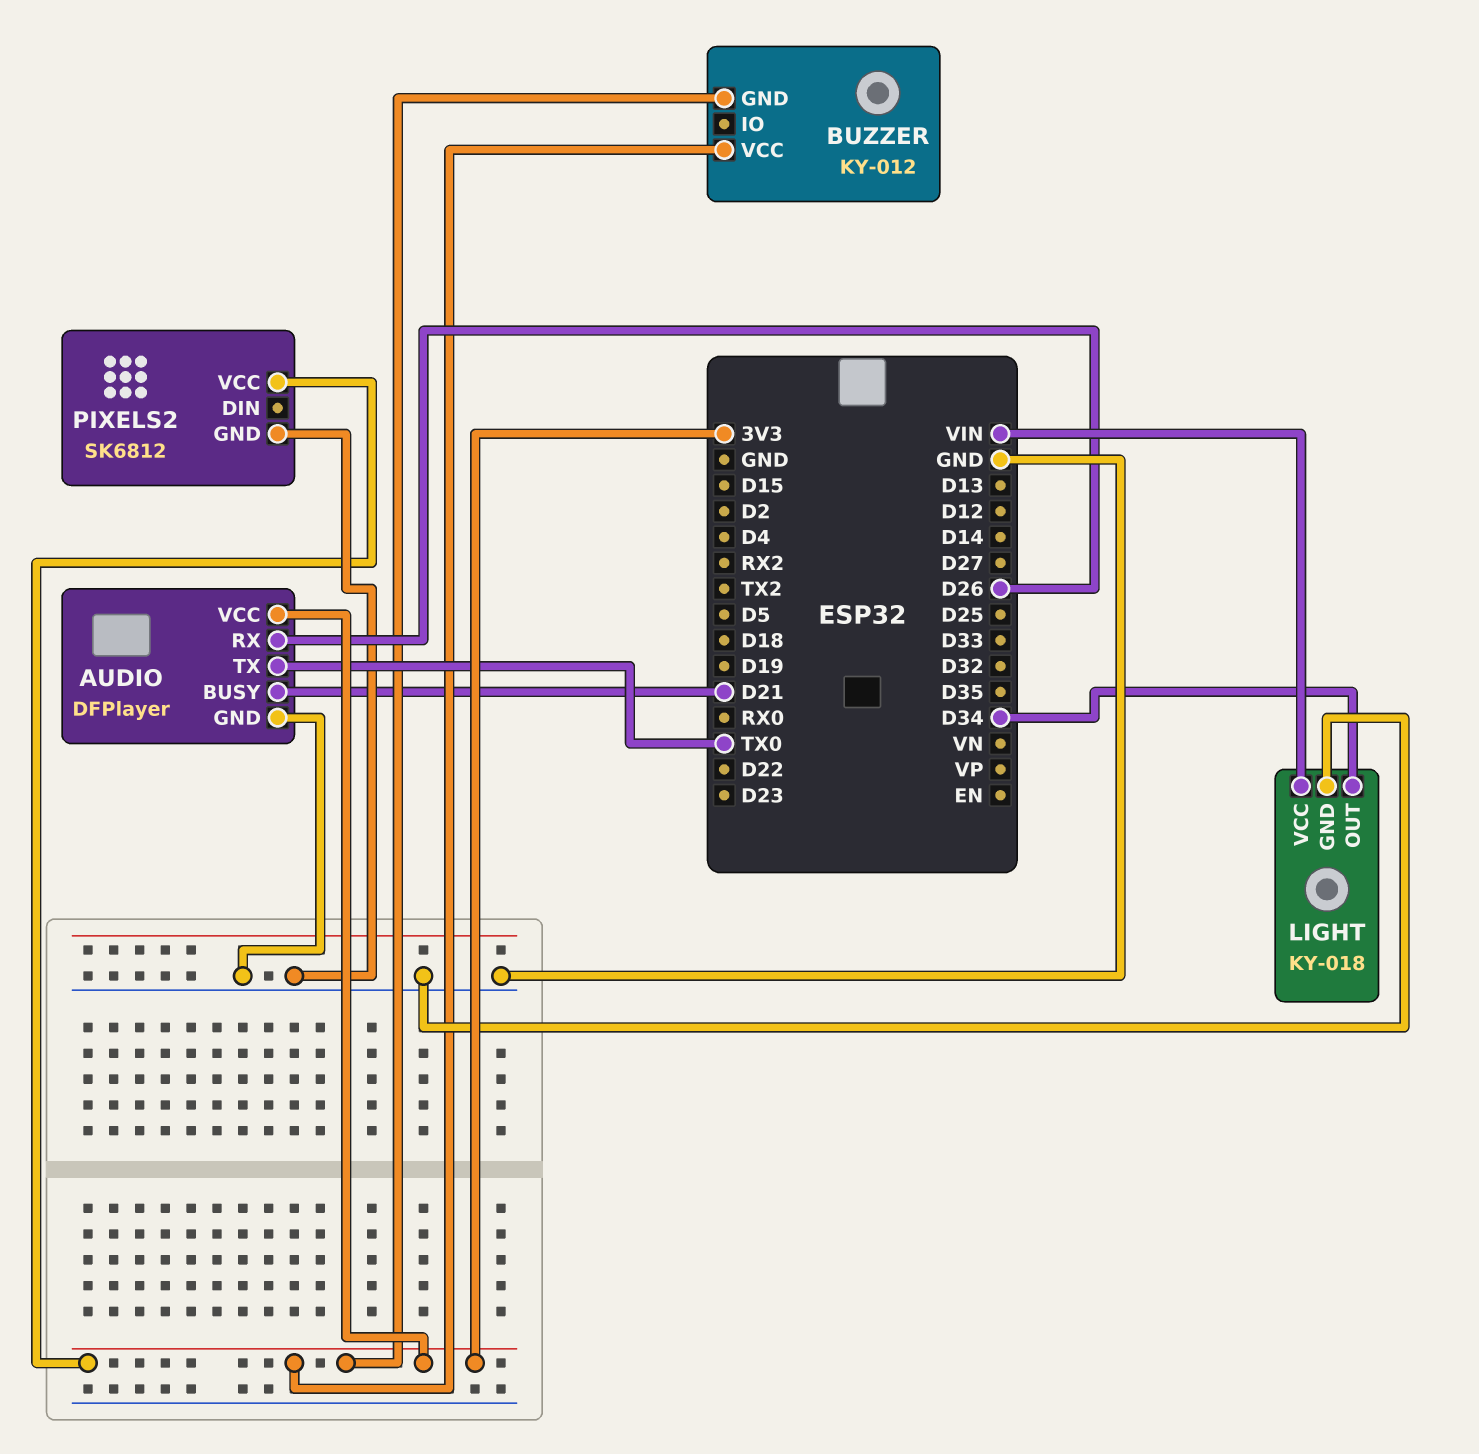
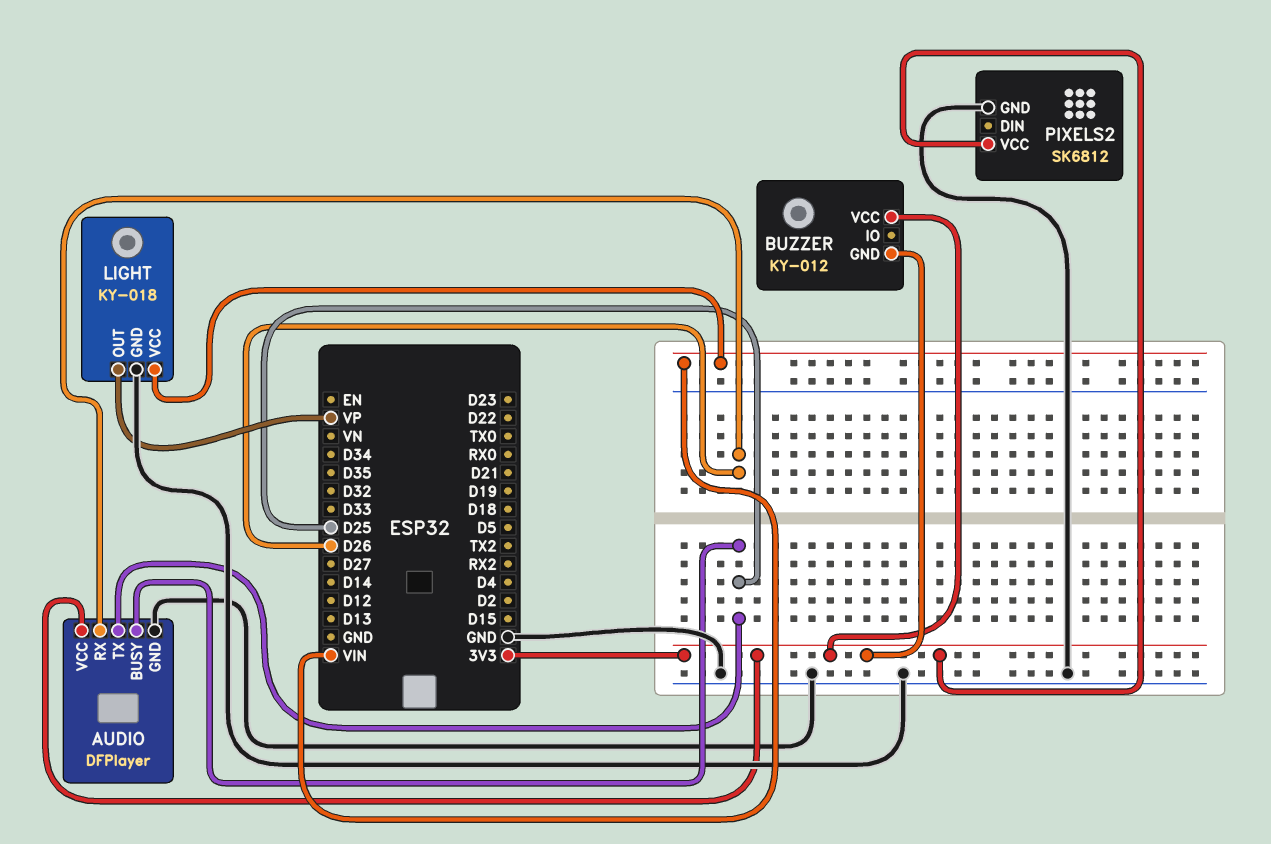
AUDIO pin BUSY: D21 -> D25
AUDIO pin TX: TX0 -> D25
LIGHT pin OUT: D34 -> VP

